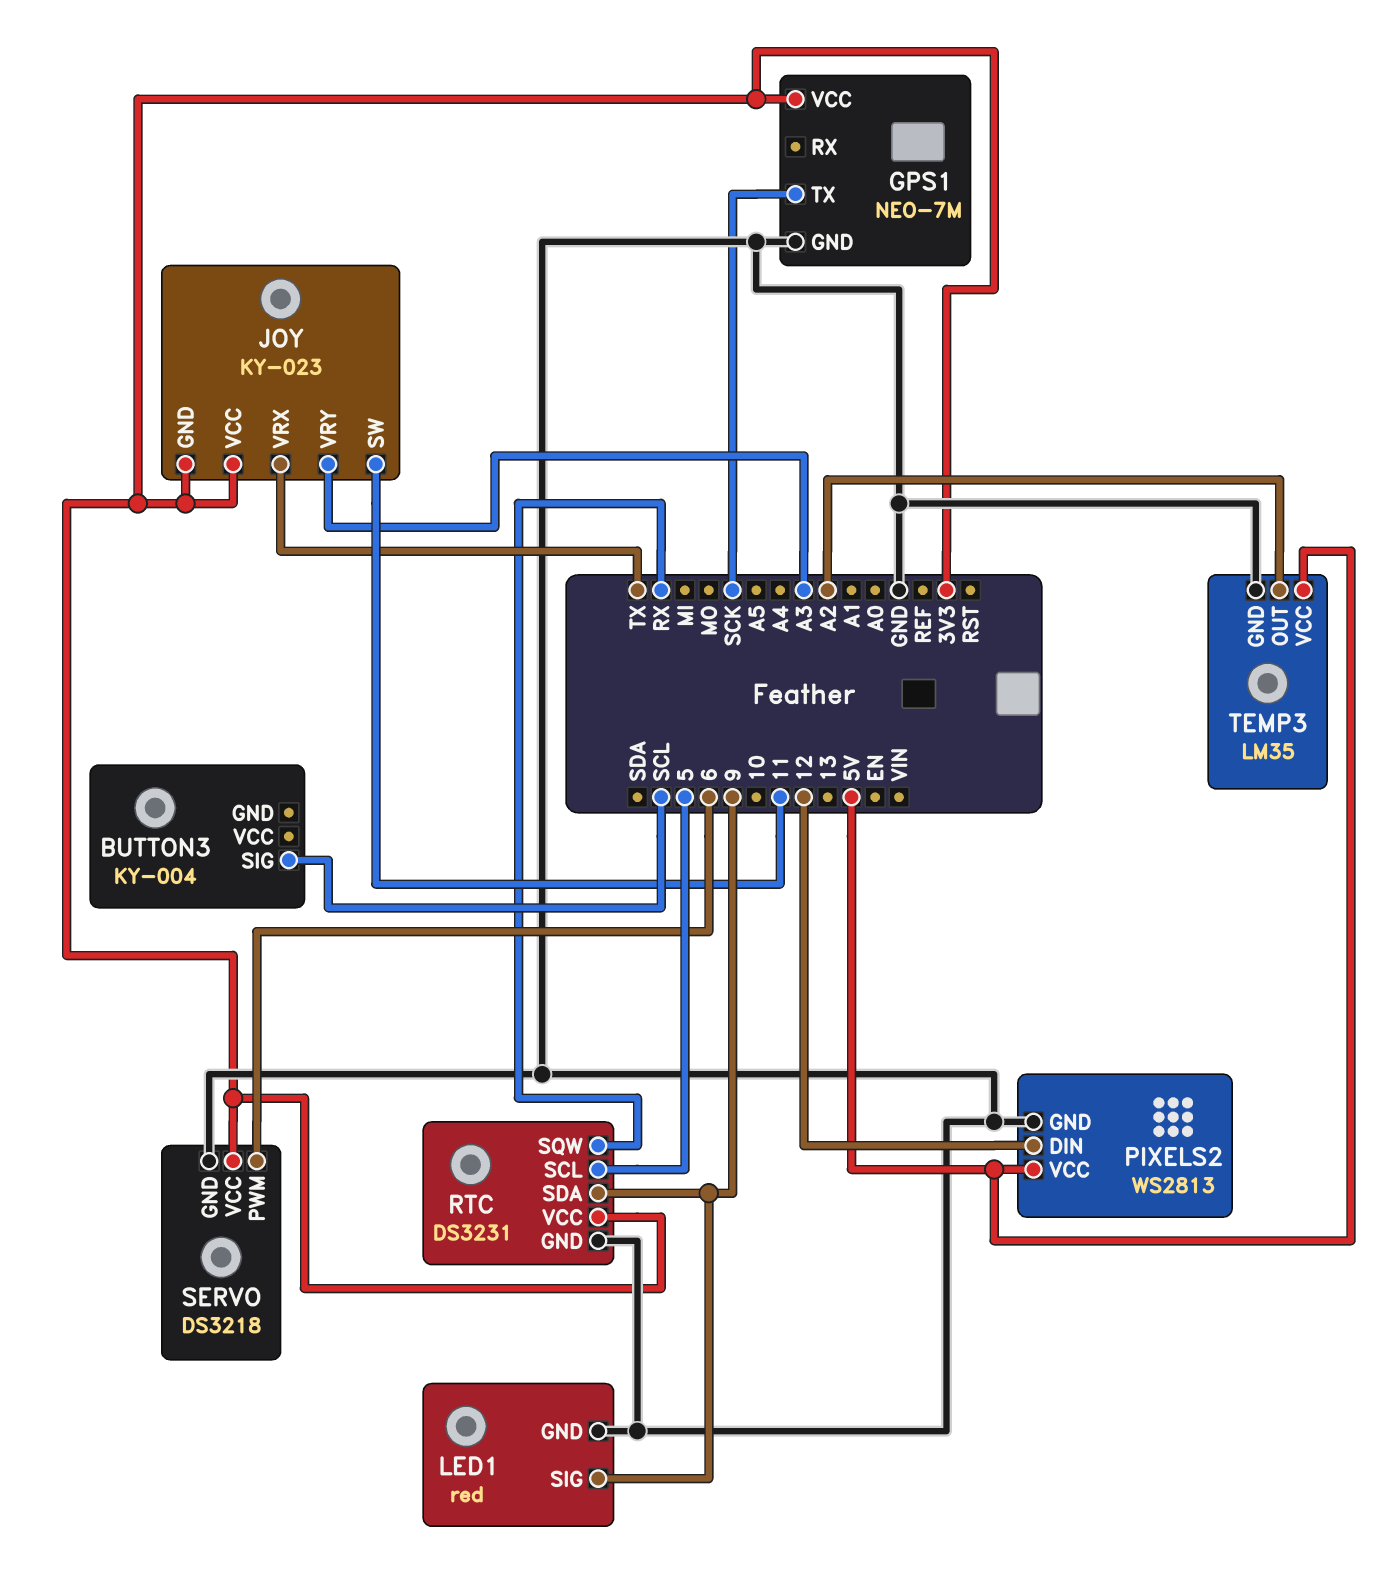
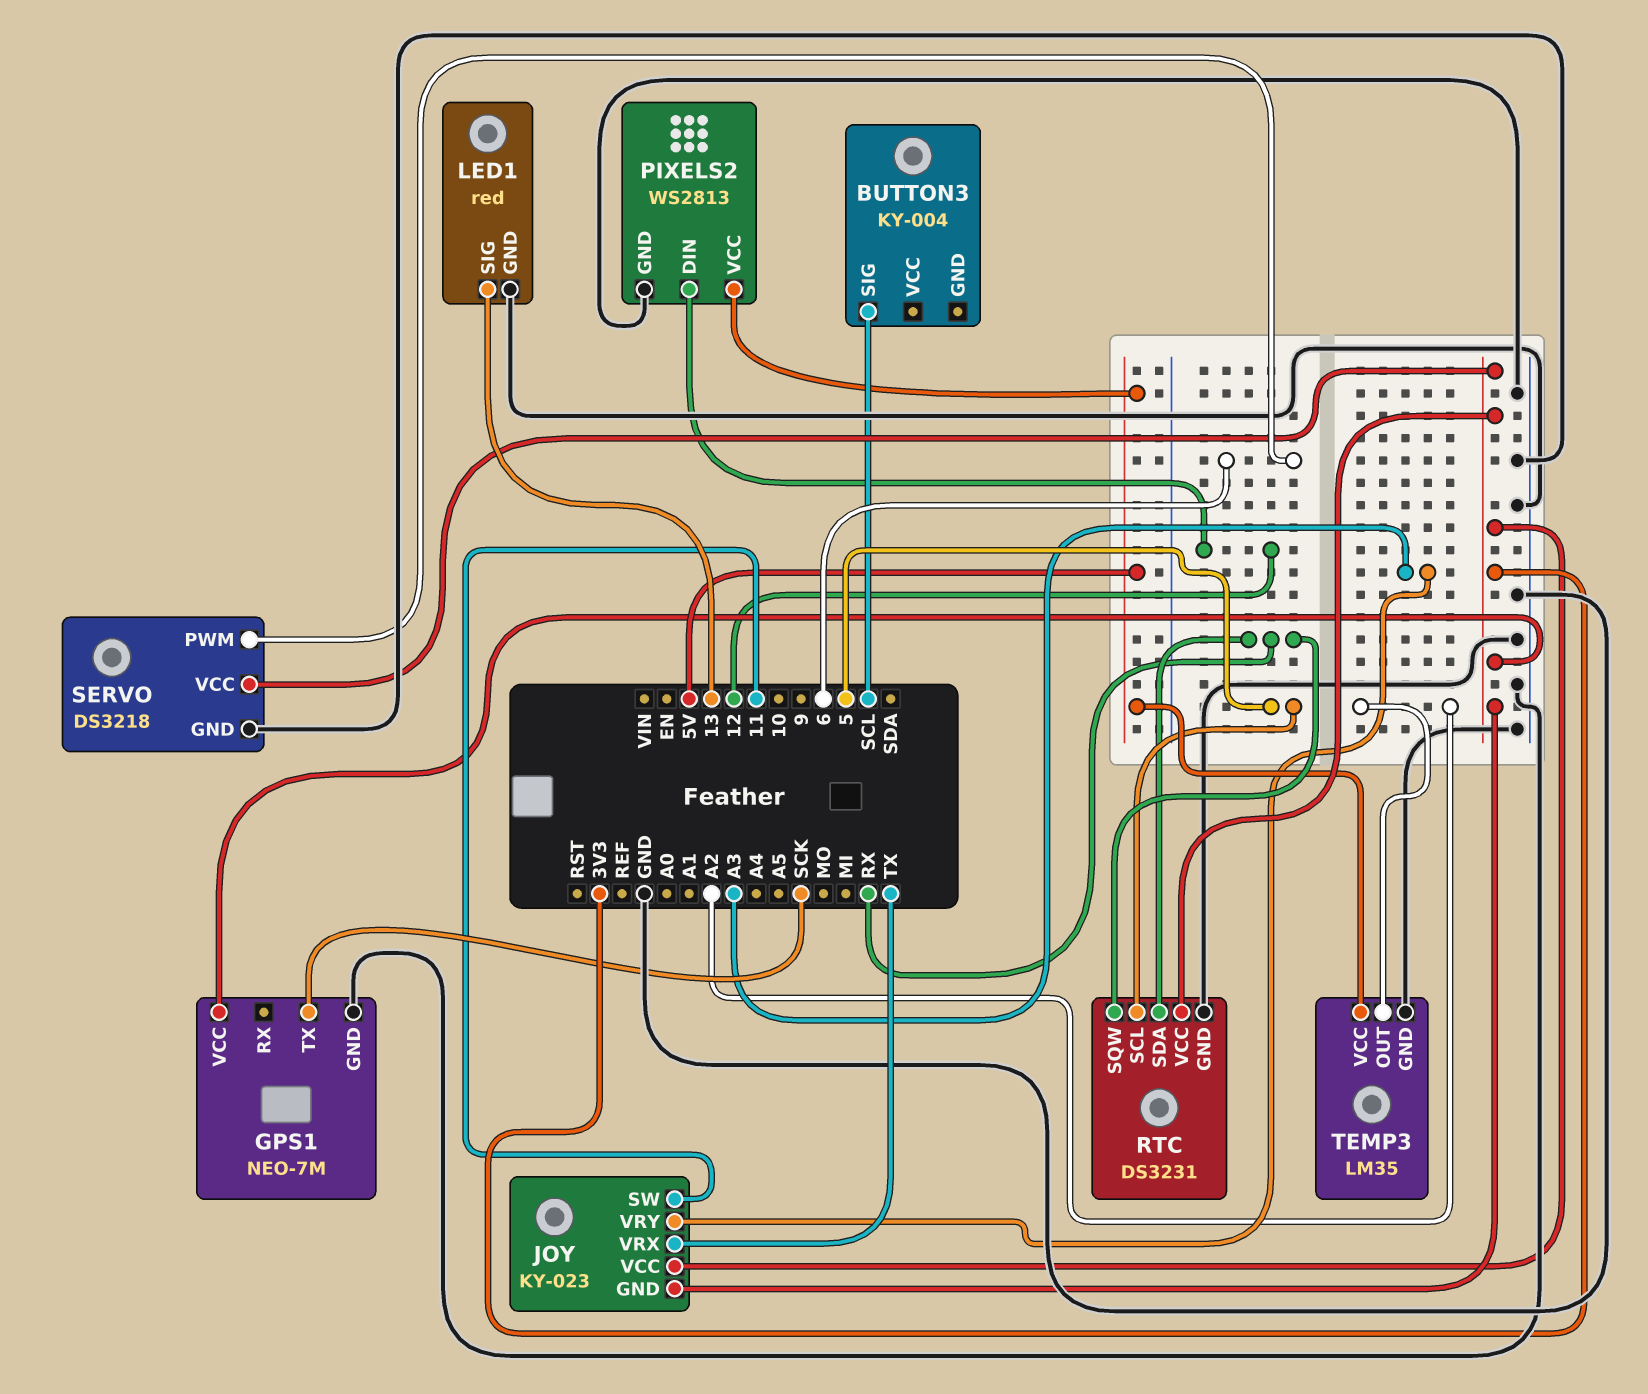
LED1 pin SIG: 9 -> 13
RTC pin SDA: 9 -> RX

